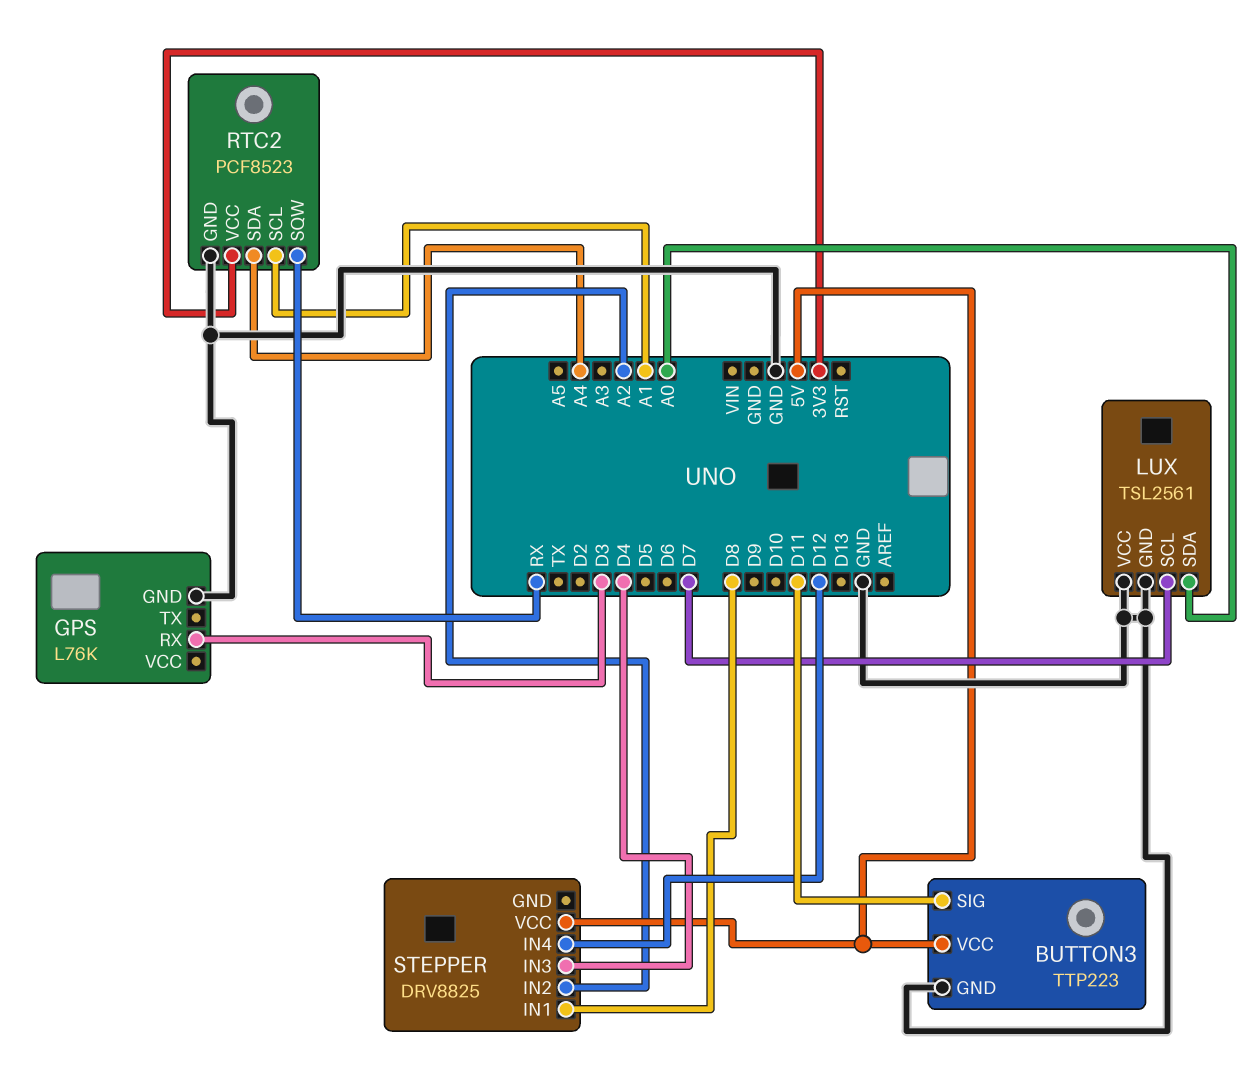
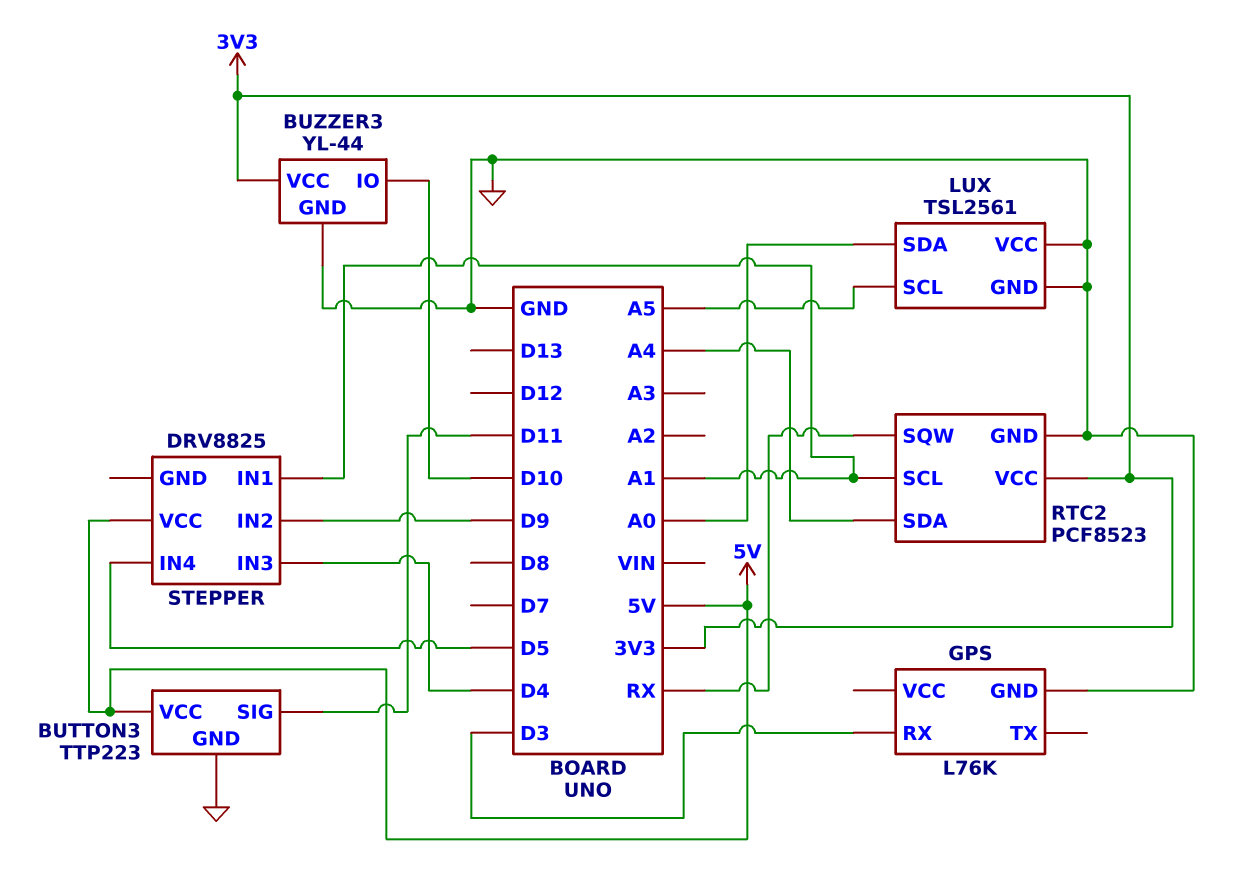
BUZZER3: none -> YL-44
BUZZER3 pin GND: none -> GND
BUZZER3 pin IO: none -> D10
BUZZER3 pin VCC: none -> 3V3
LUX pin SCL: D7 -> A5
STEPPER pin IN1: D8 -> A1
STEPPER pin IN2: A2 -> D9
STEPPER pin IN4: D12 -> D5

